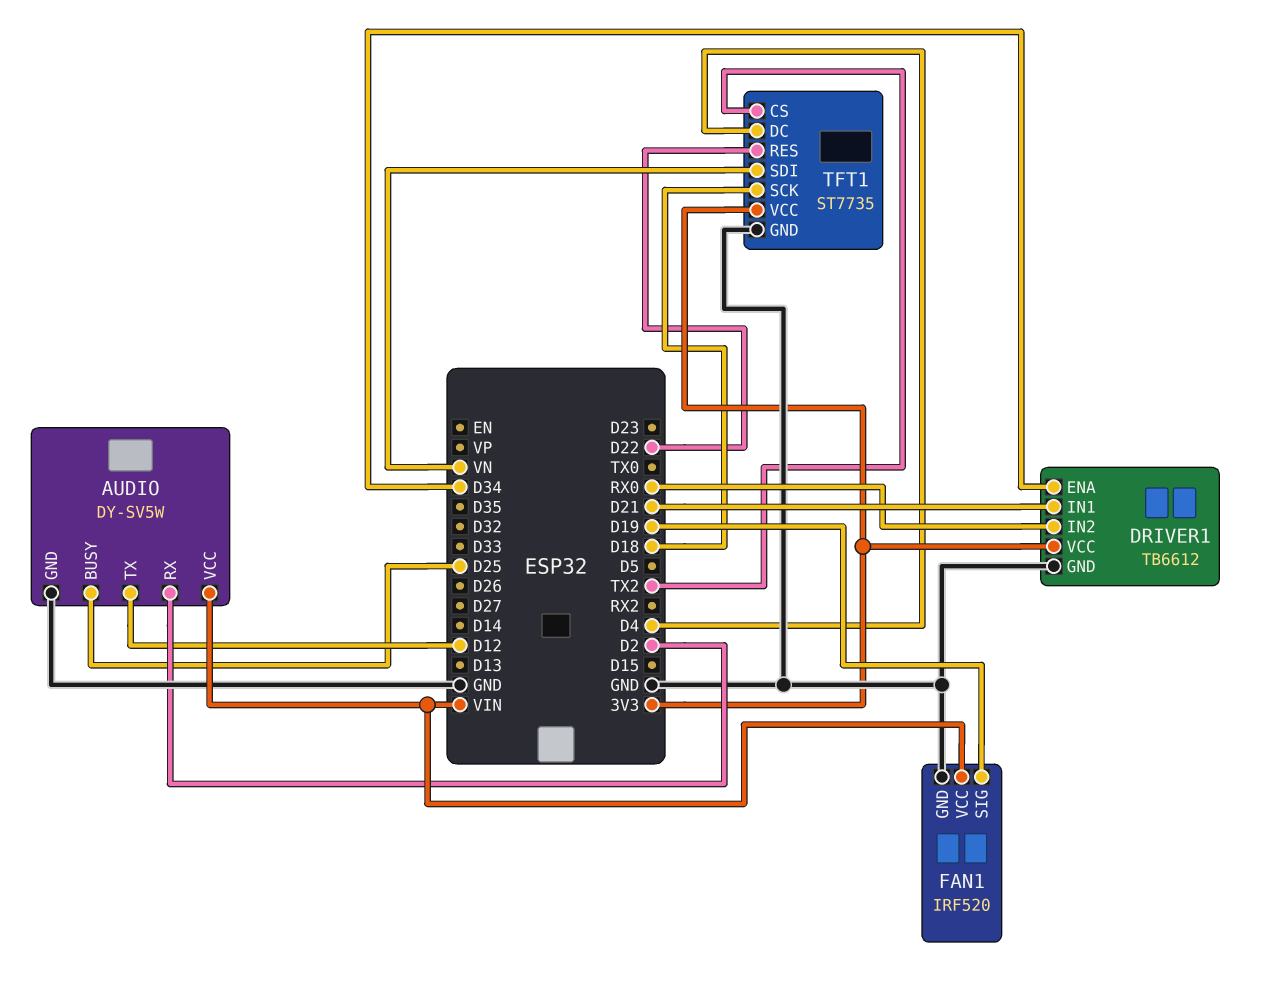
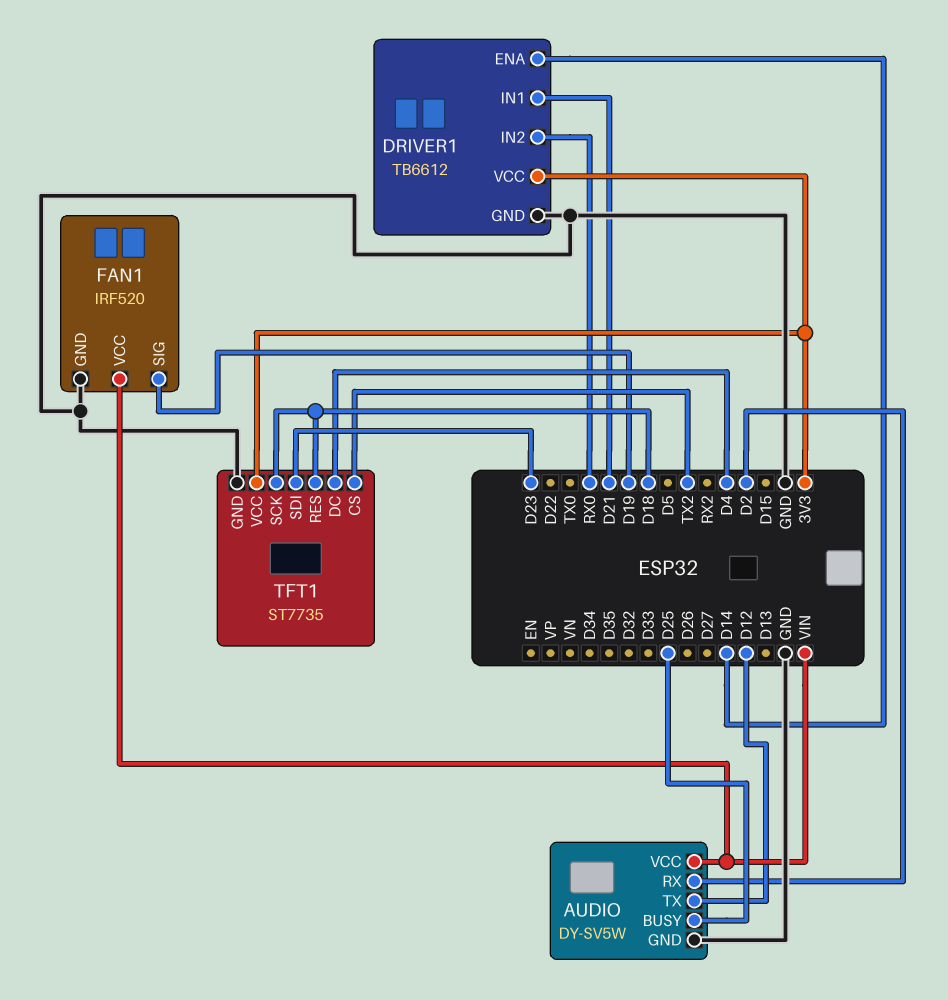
DRIVER1 pin ENA: D34 -> D14
TFT1 pin RES: D22 -> D18
TFT1 pin SDI: VN -> D23

